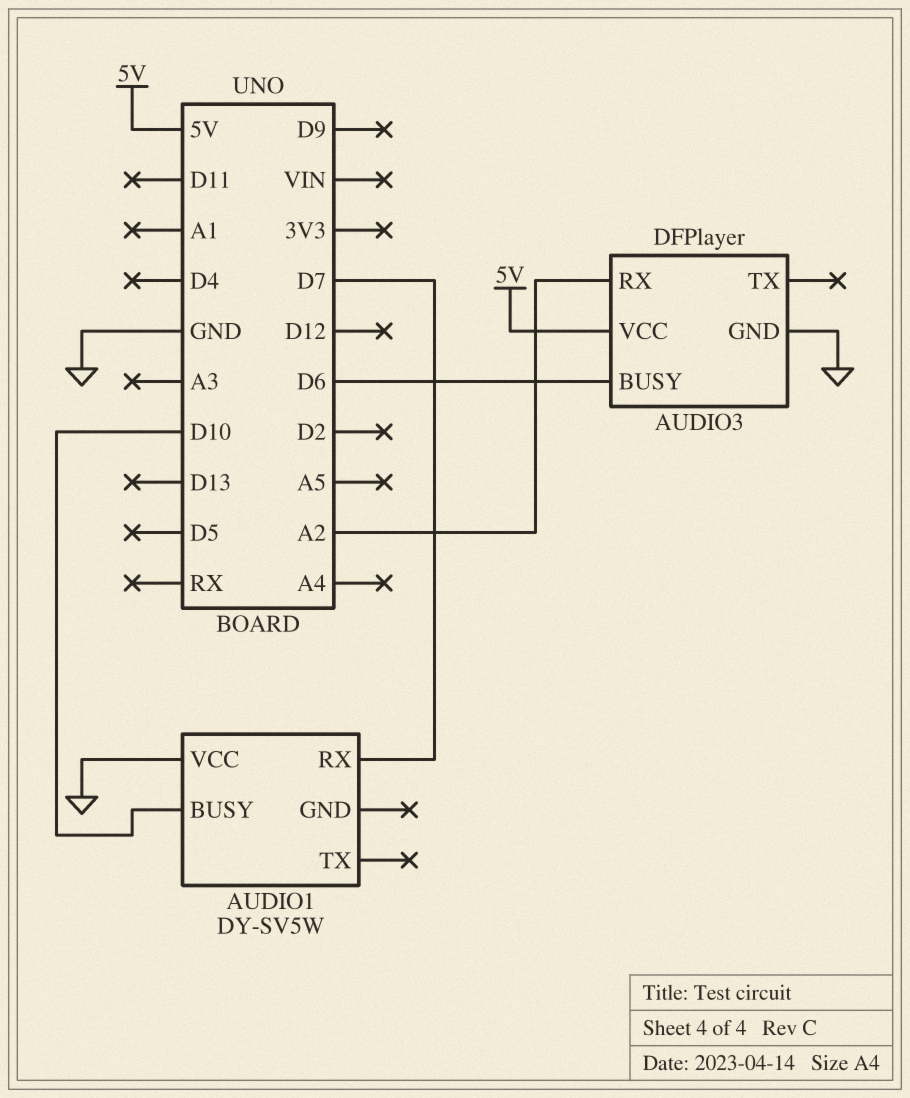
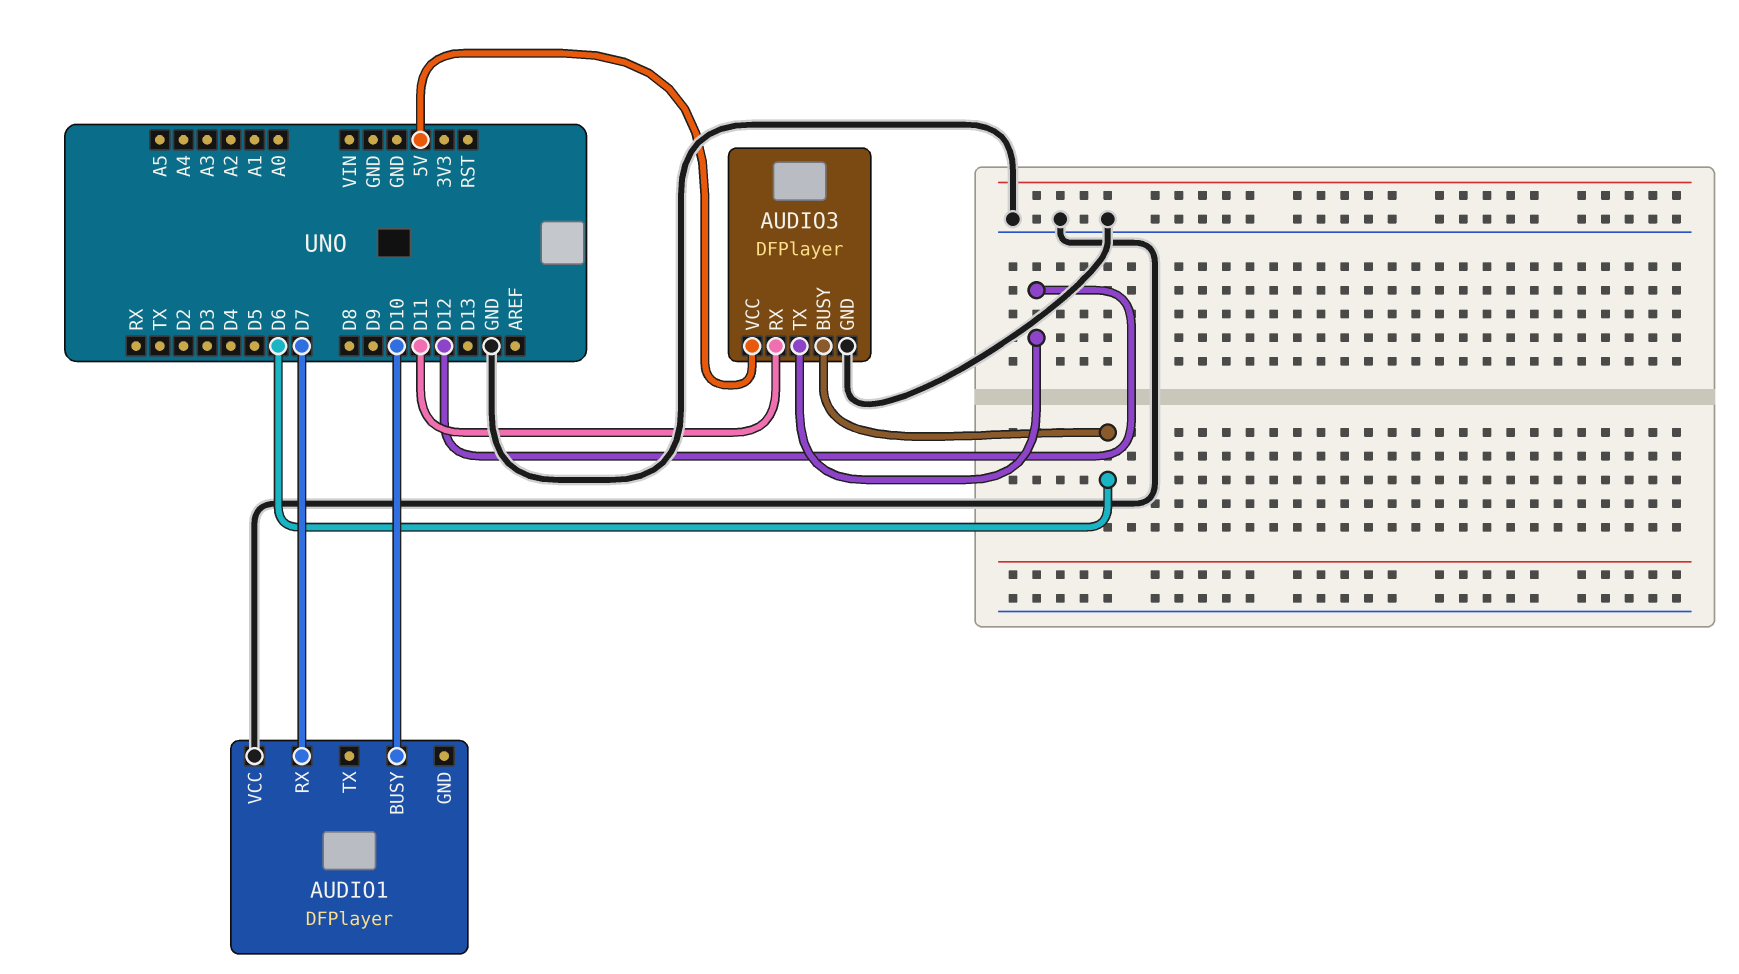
AUDIO1: DY-SV5W -> DFPlayer
AUDIO3 pin RX: A2 -> D11
AUDIO3 pin TX: none -> D12

